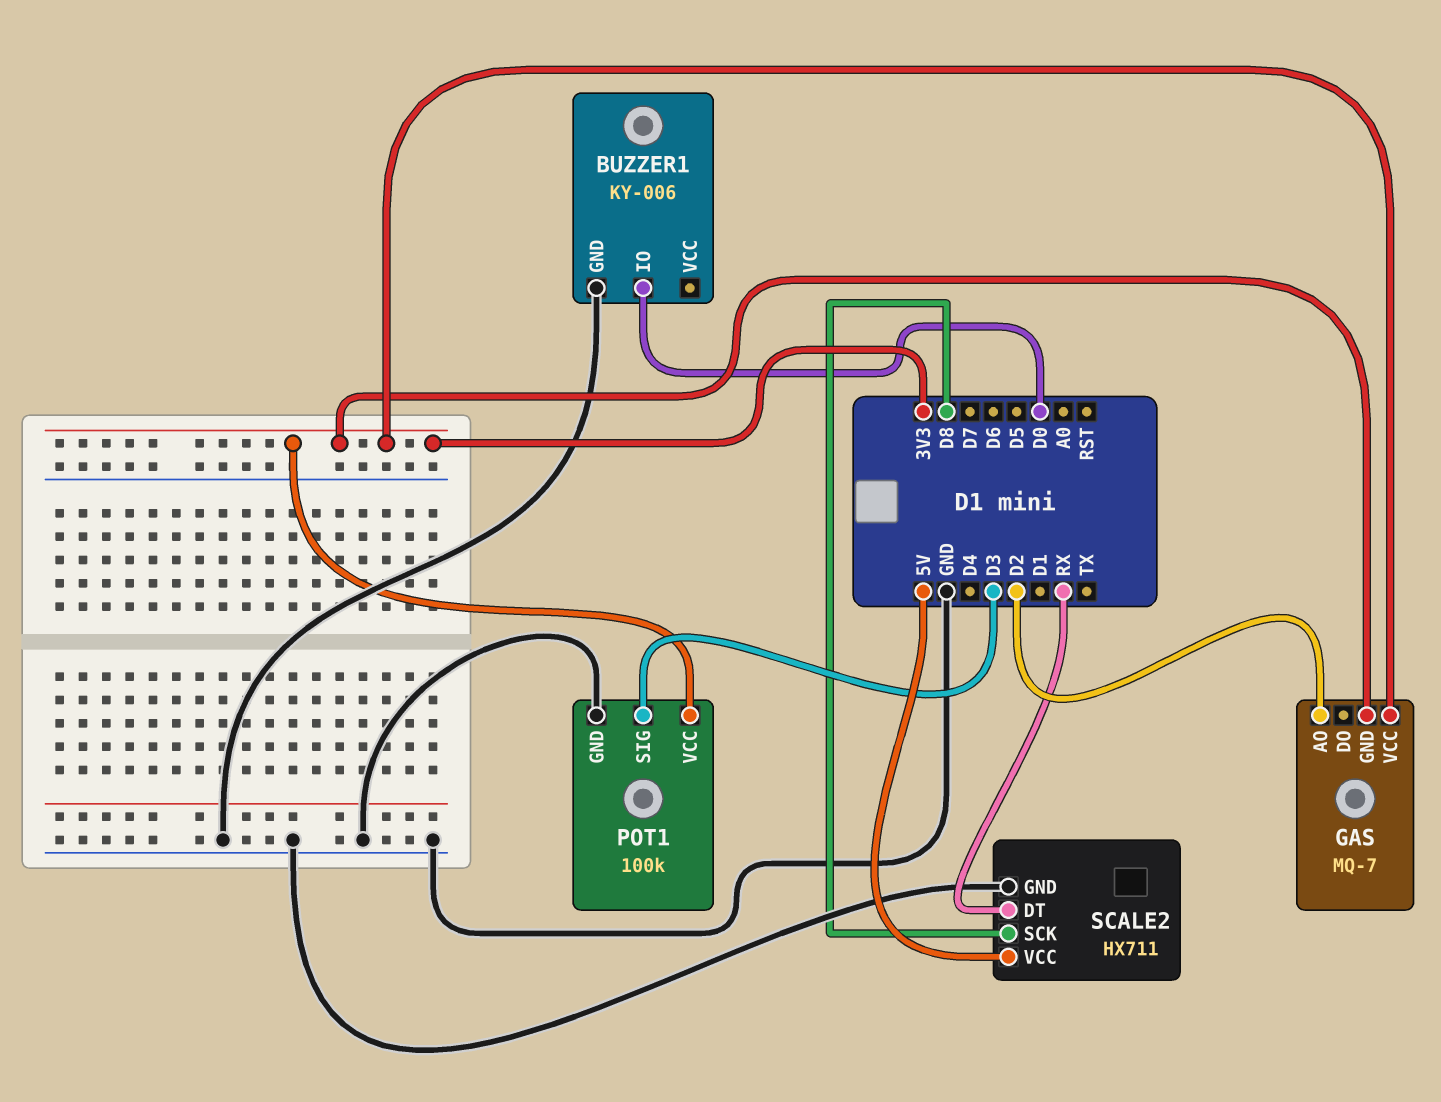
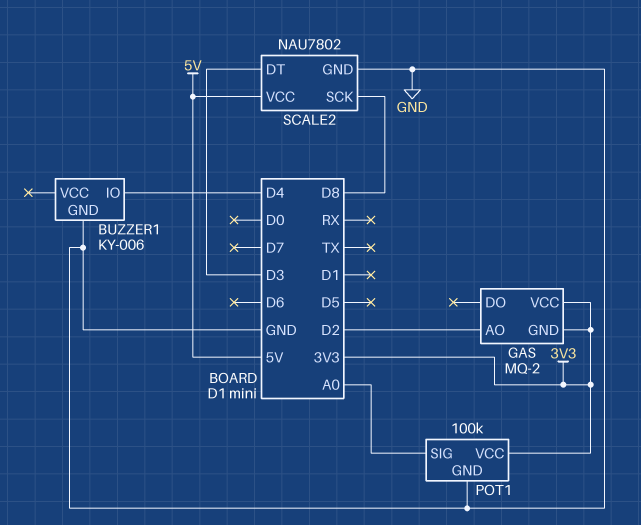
BUZZER1 pin IO: D0 -> D4
GAS: MQ-7 -> MQ-2
POT1 pin SIG: D3 -> A0
SCALE2: HX711 -> NAU7802
SCALE2 pin DT: RX -> D3

